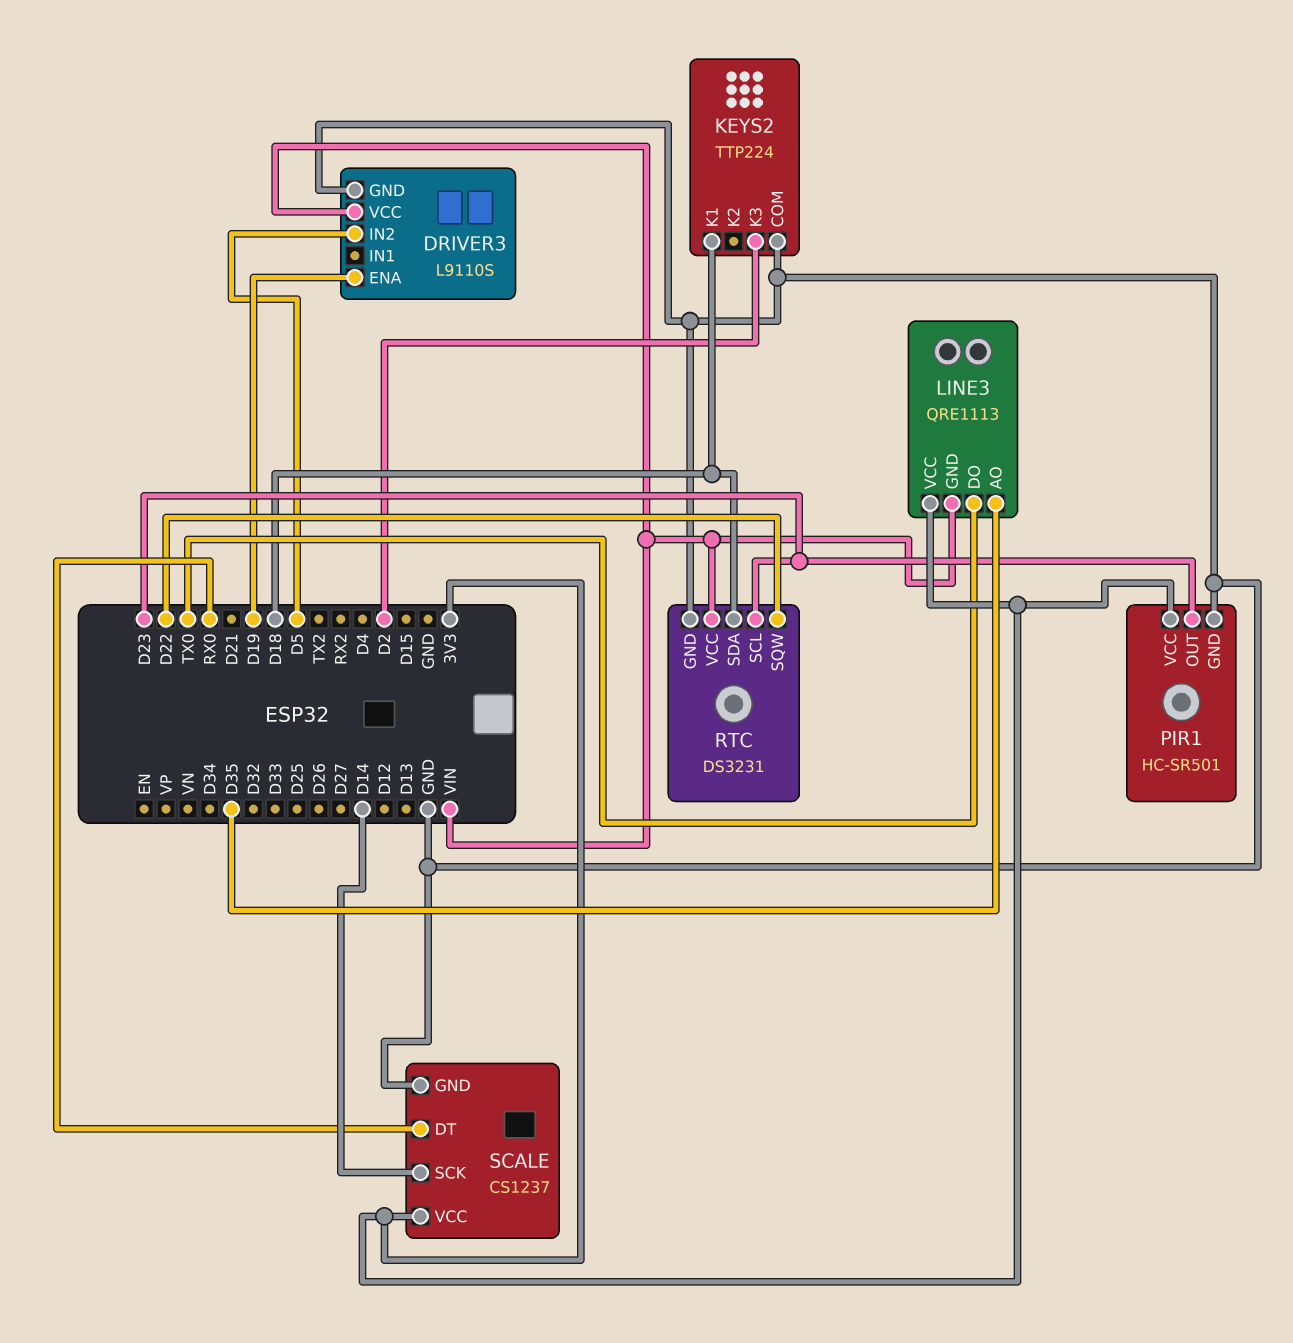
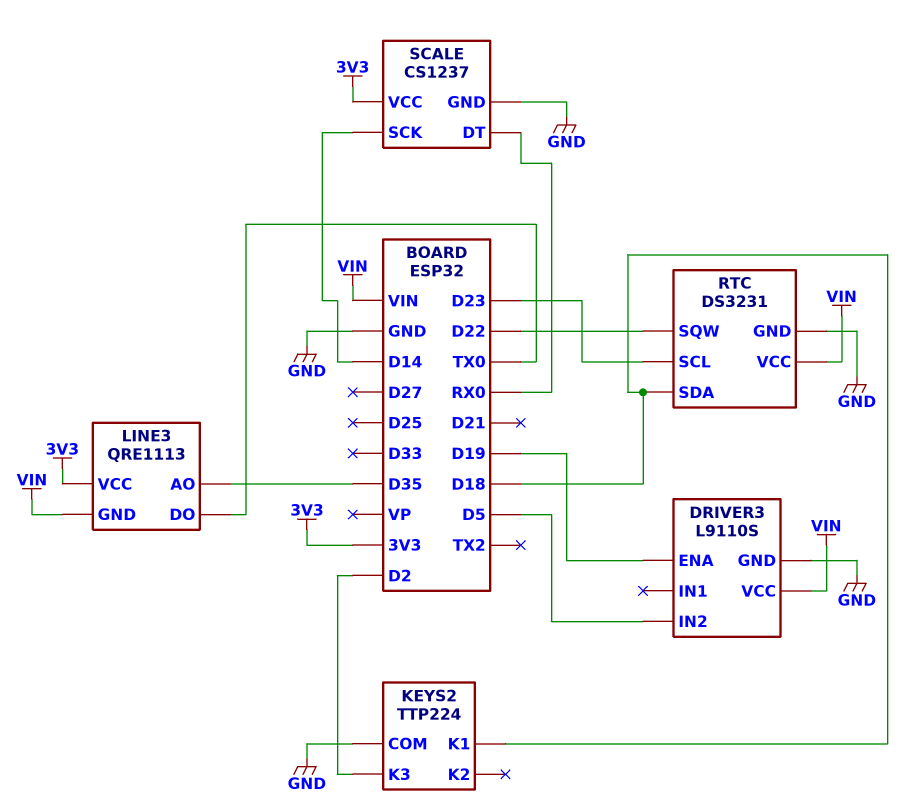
PIR1: HC-SR501 -> none
PIR1 pin GND: GND -> none
PIR1 pin OUT: D23 -> none
PIR1 pin VCC: 3V3 -> none

